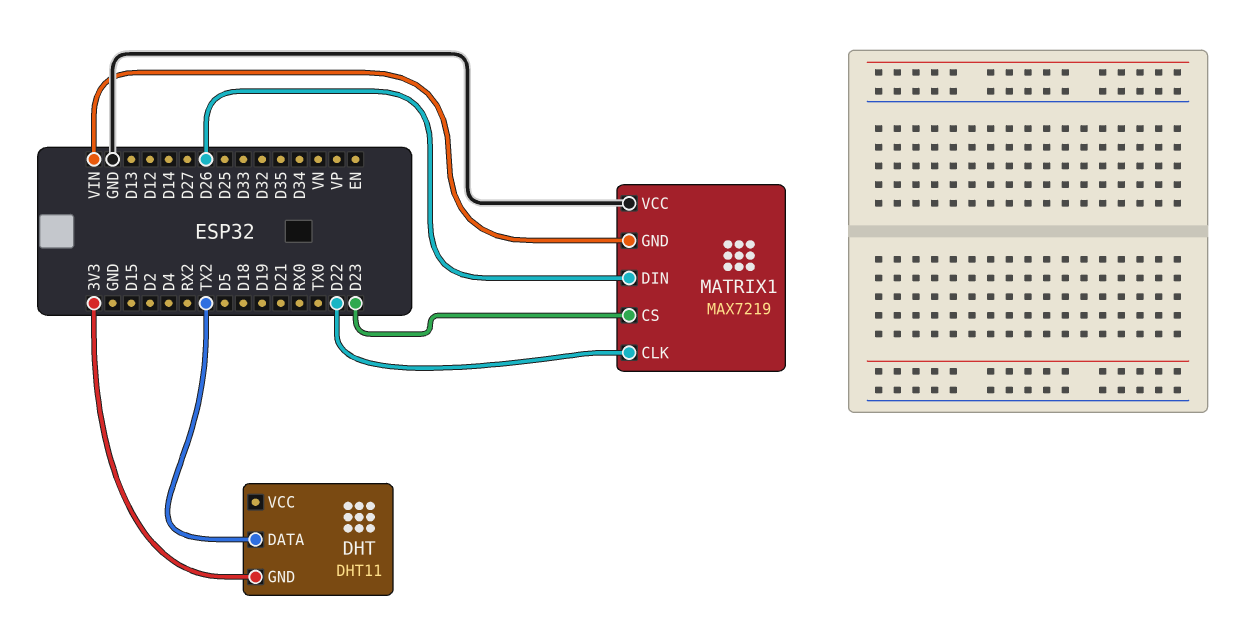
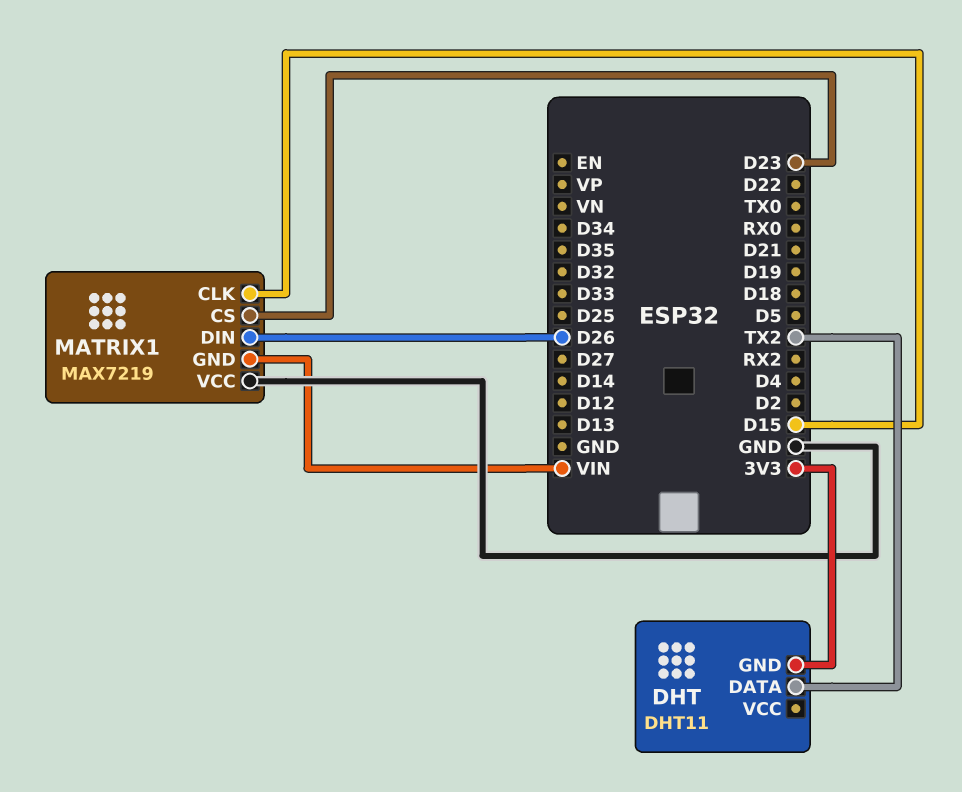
MATRIX1 pin CLK: D22 -> D15

